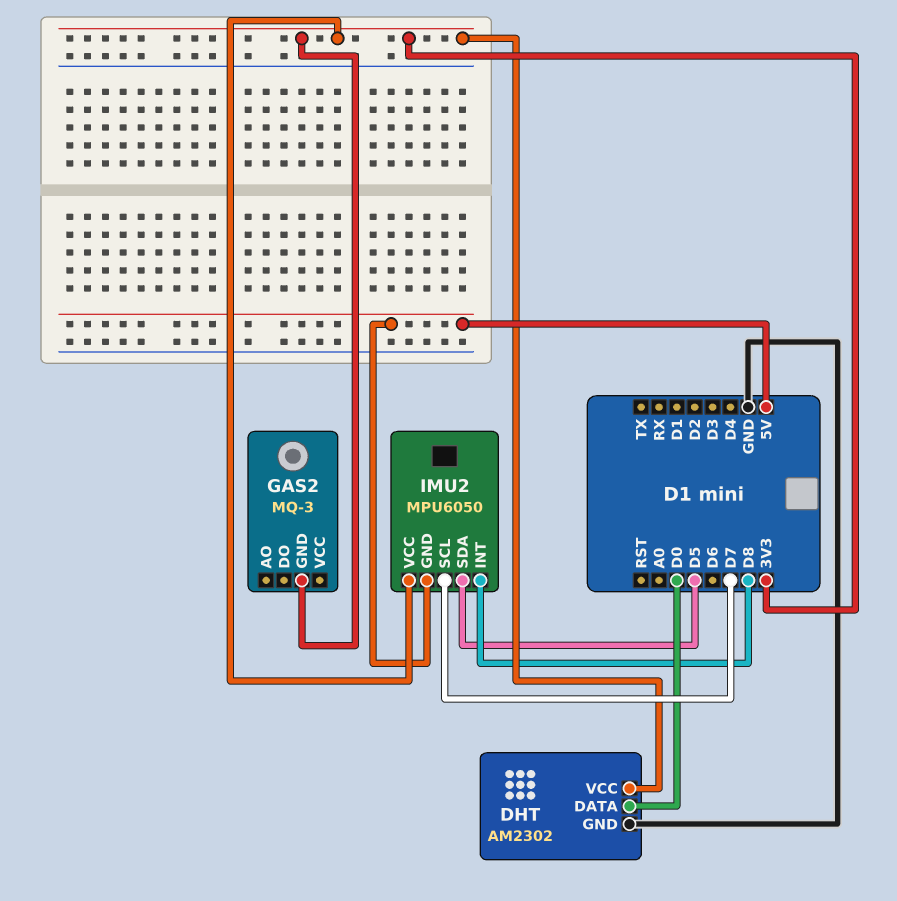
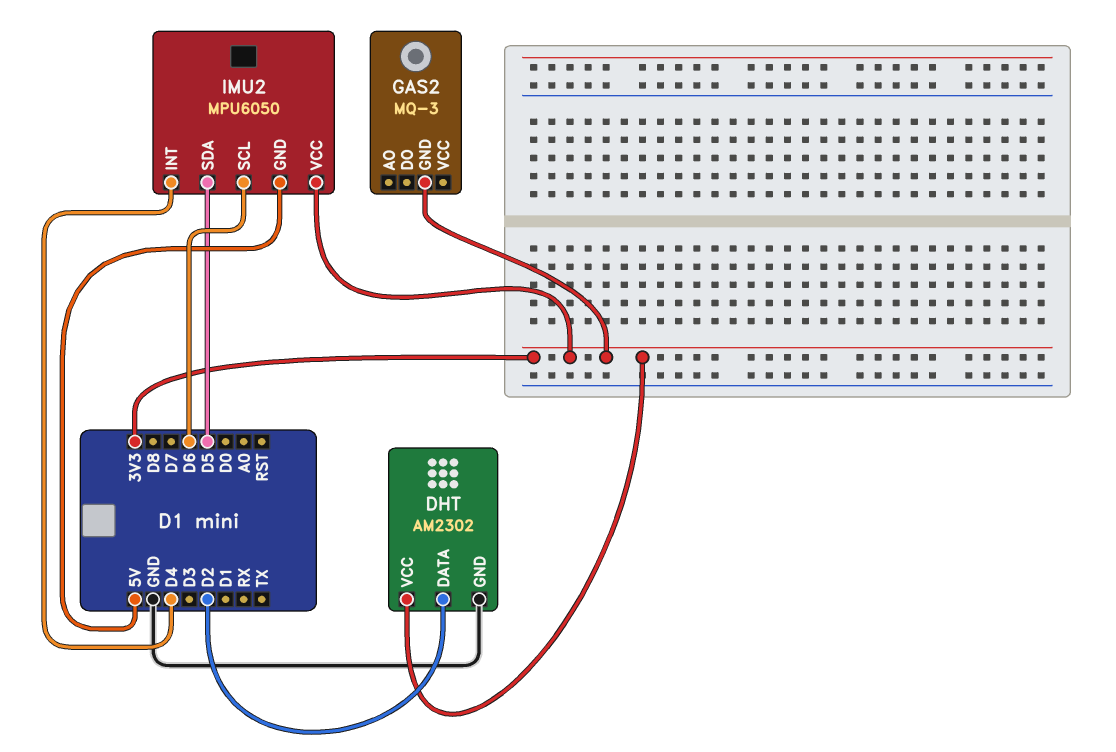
DHT pin DATA: D0 -> D2
IMU2 pin INT: D8 -> D4
IMU2 pin SCL: D7 -> D6

